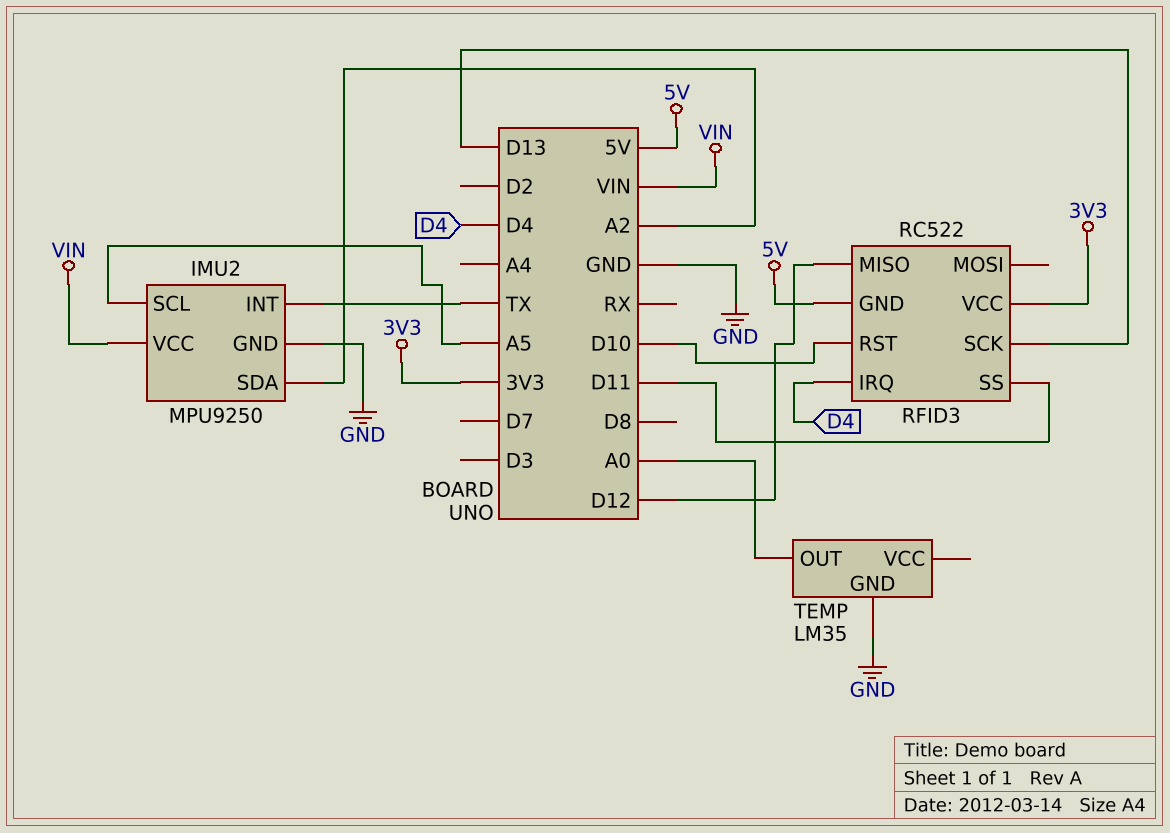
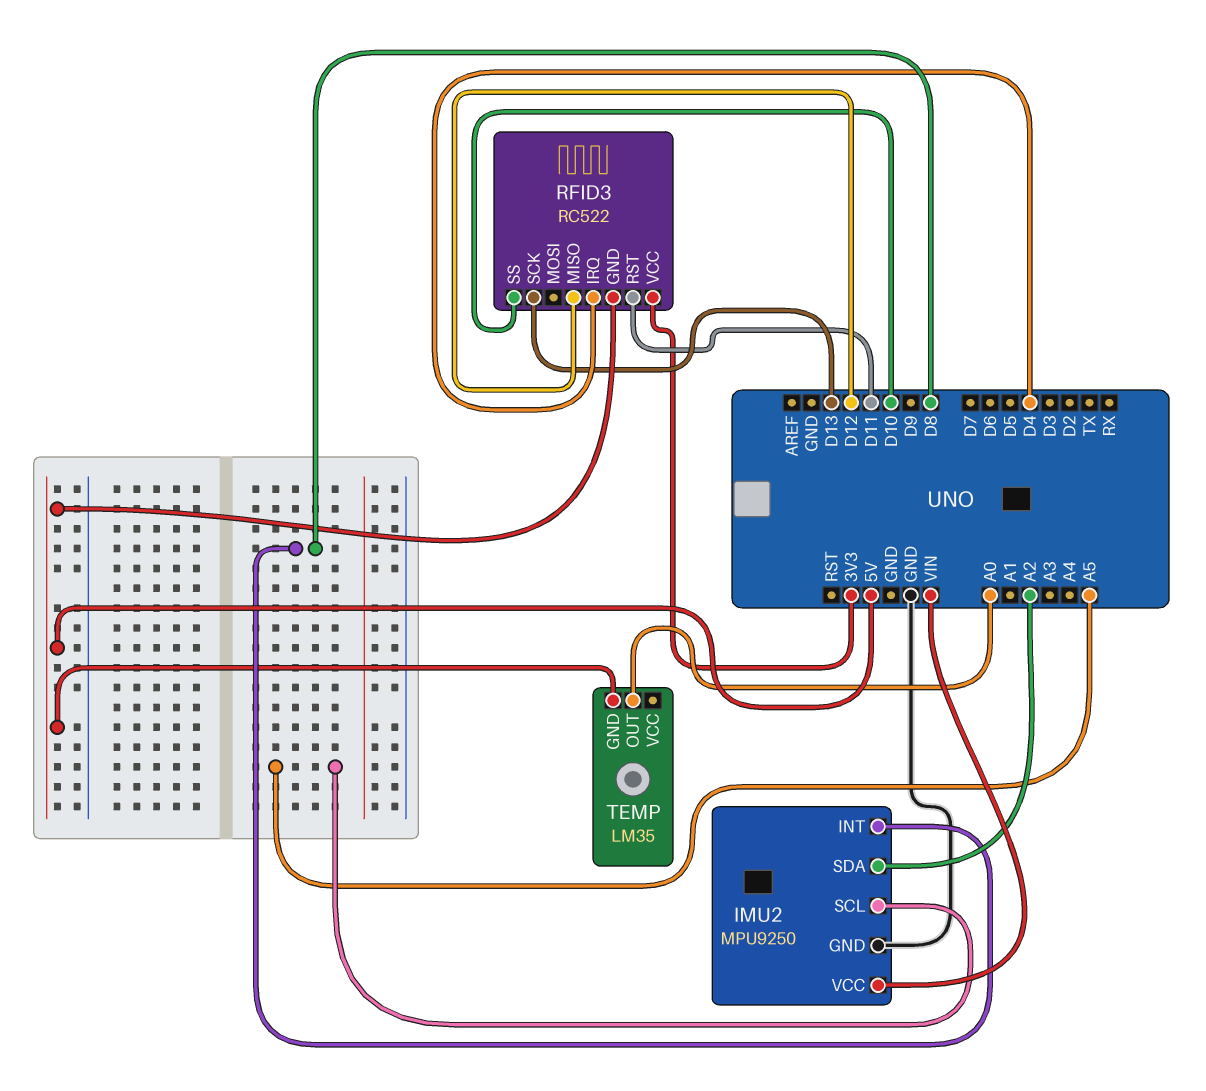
IMU2 pin INT: TX -> D8
RFID3 pin RST: D10 -> D11
RFID3 pin SS: D11 -> D10
TEMP pin GND: GND -> 5V

